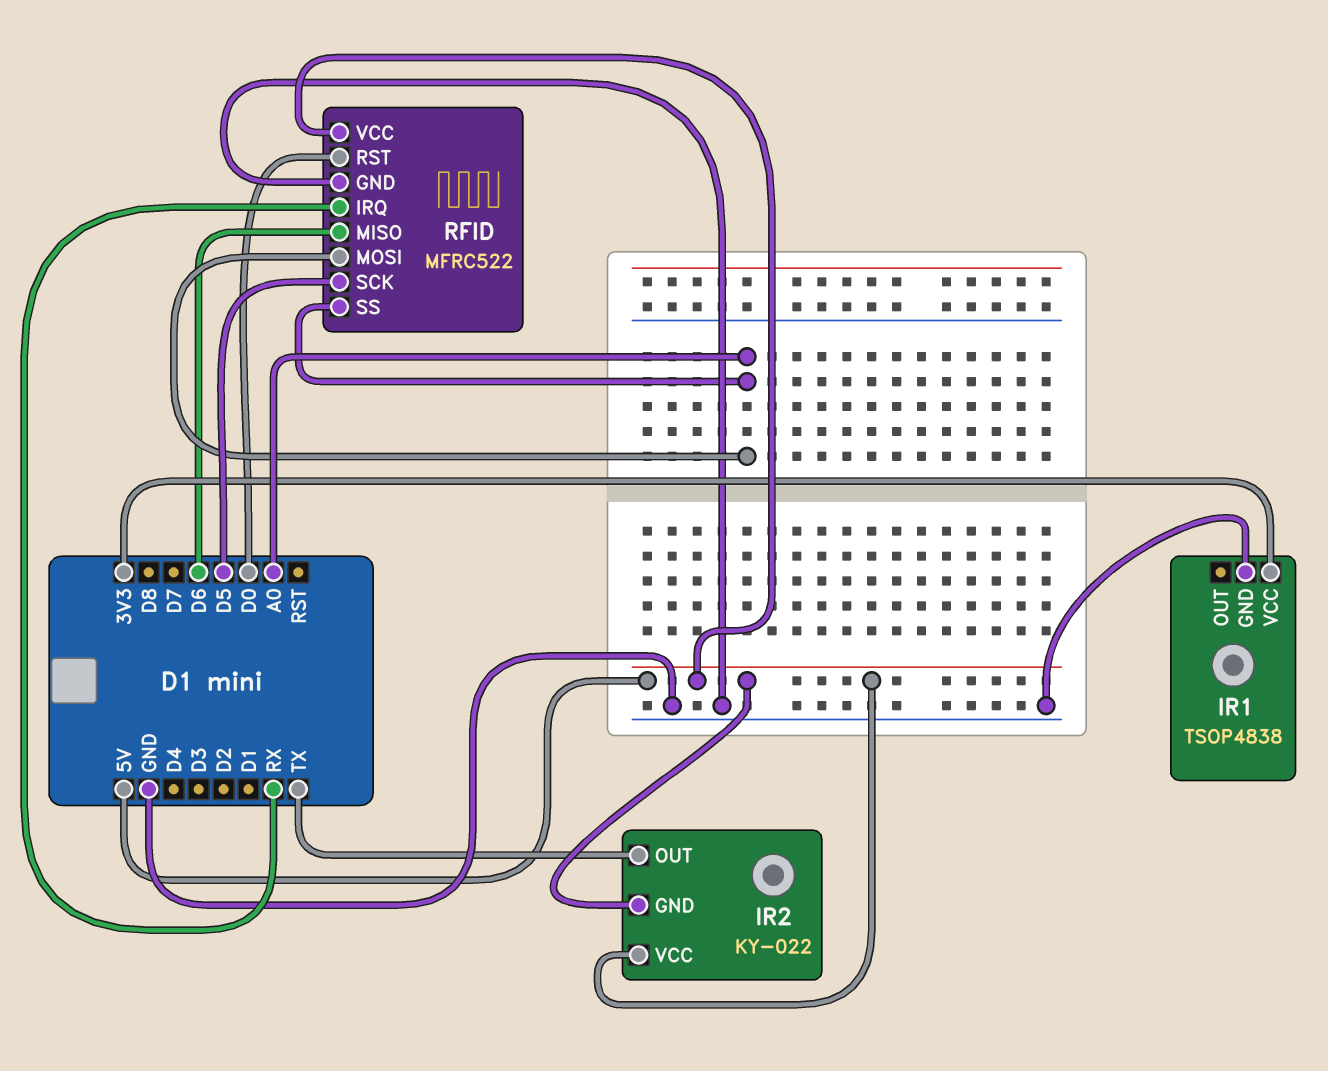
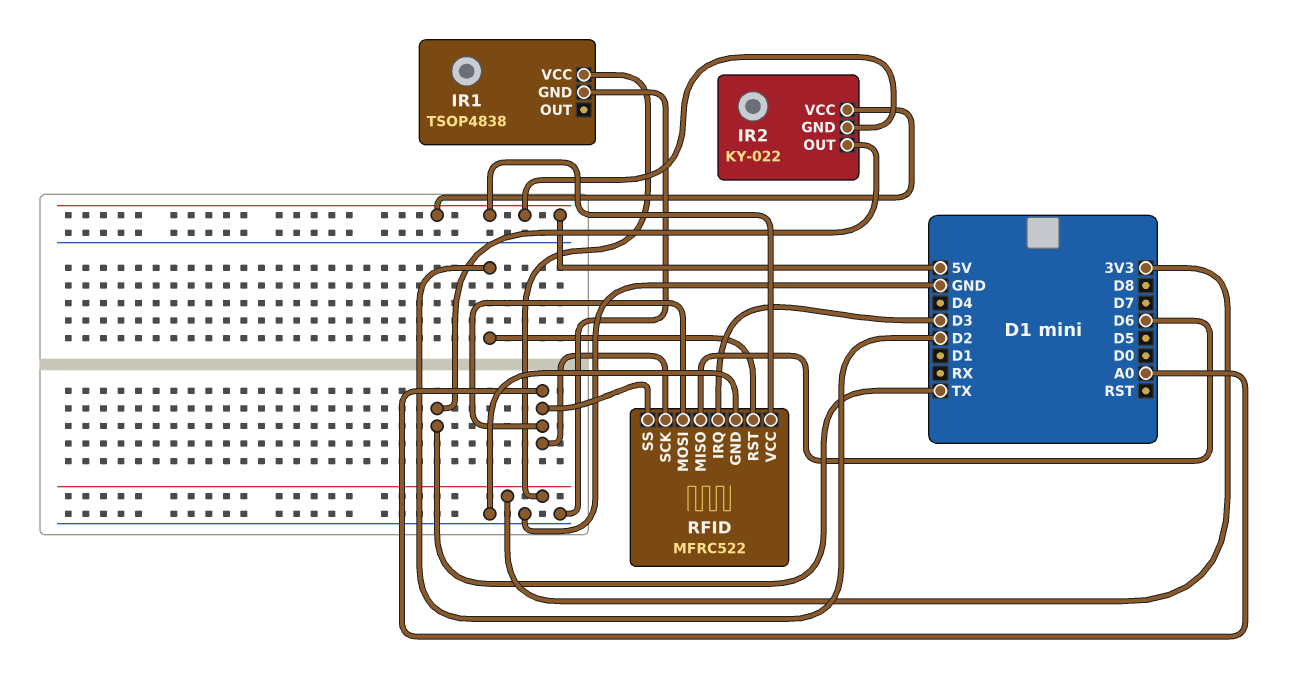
RFID pin IRQ: RX -> D3
RFID pin RST: D0 -> D2
RFID pin SCK: D5 -> A0

